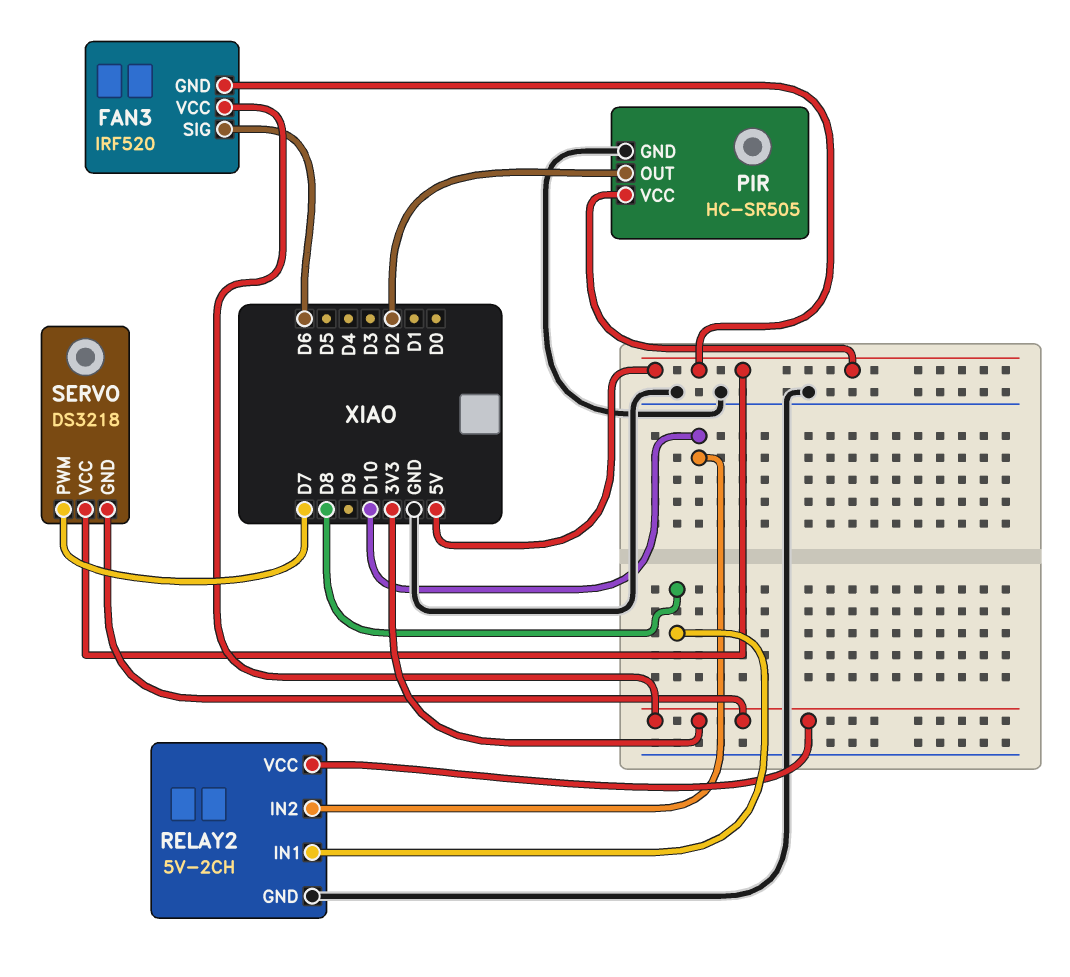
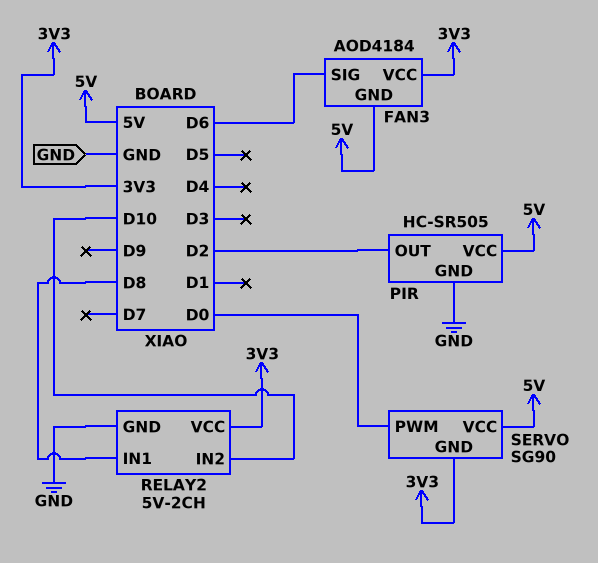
FAN3: IRF520 -> AOD4184
SERVO: DS3218 -> SG90
SERVO pin PWM: D7 -> D0

